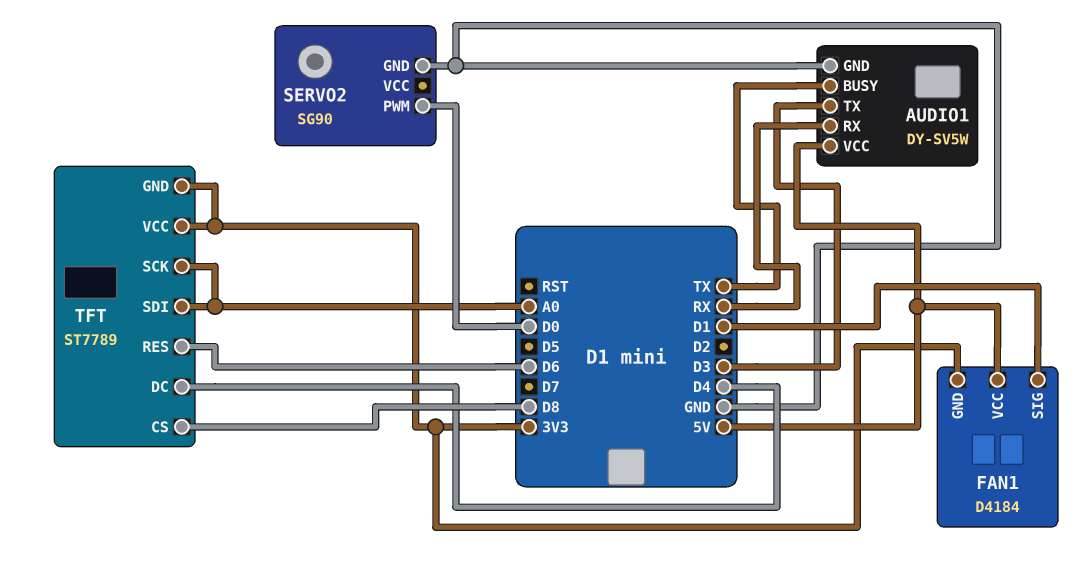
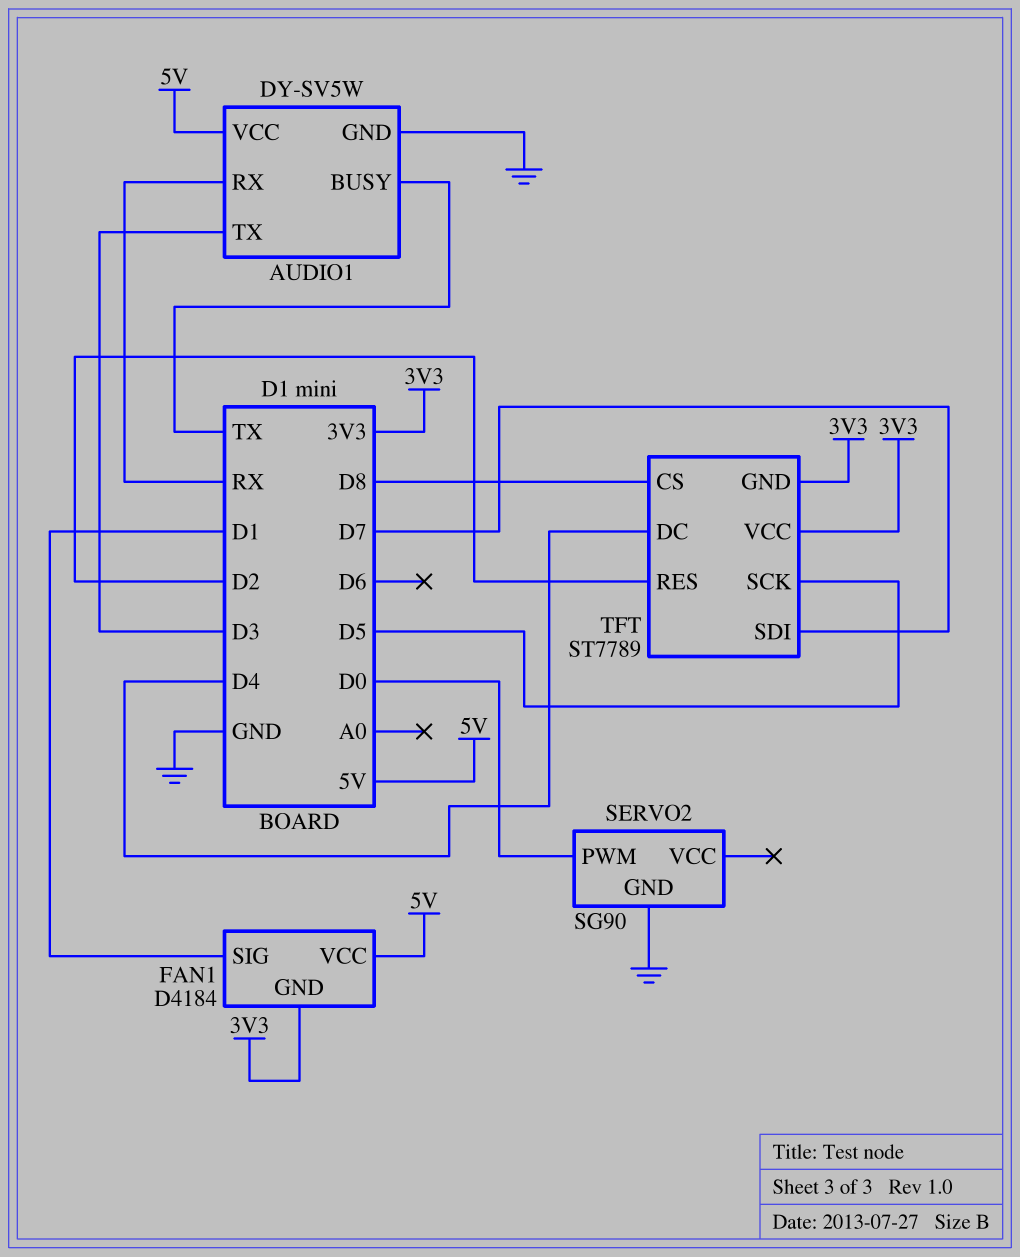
TFT pin RES: D6 -> D2
TFT pin SCK: A0 -> D5
TFT pin SDI: A0 -> D7

